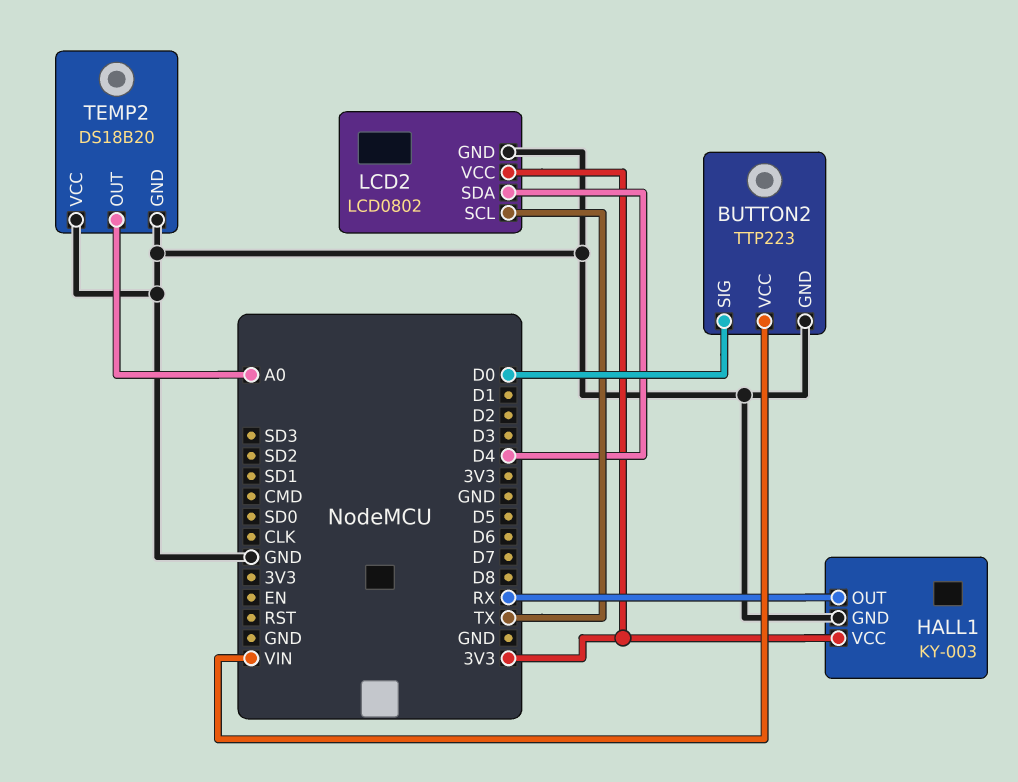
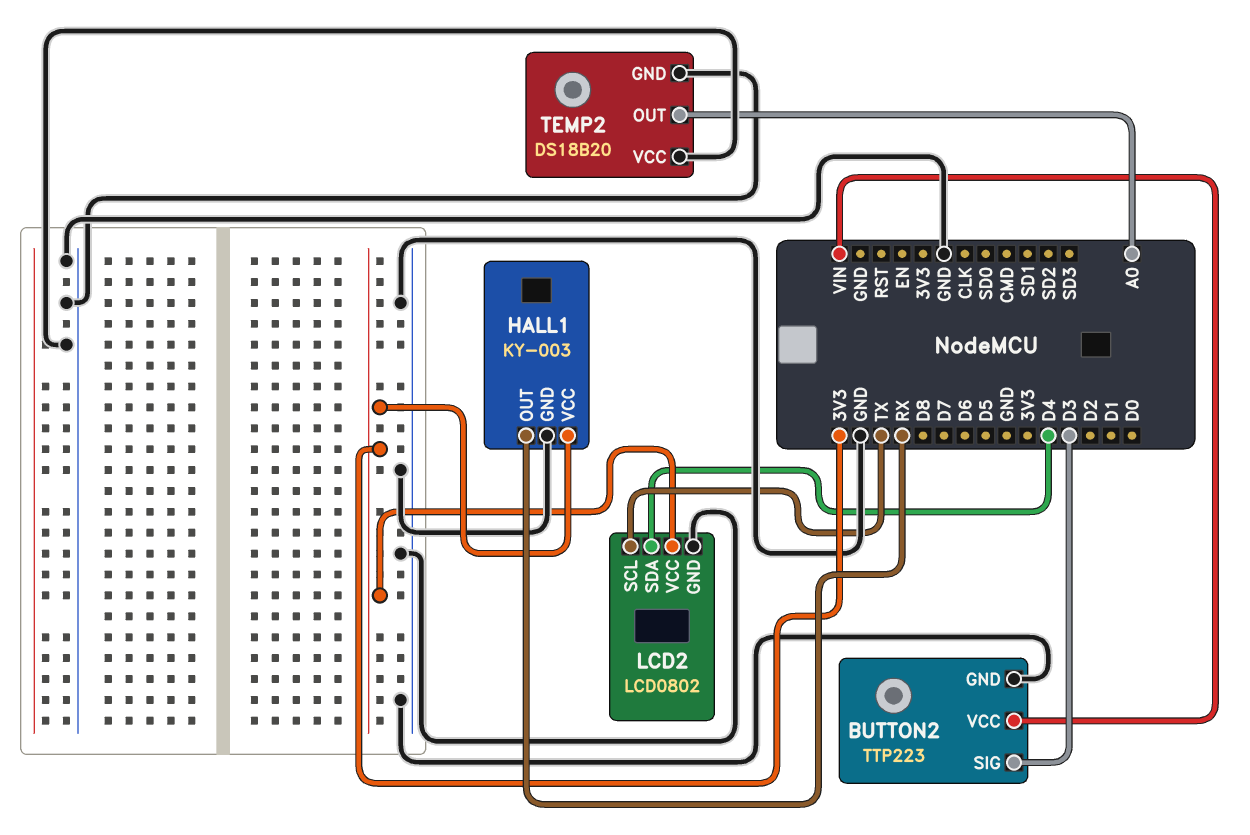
BUTTON2 pin SIG: D0 -> D3

